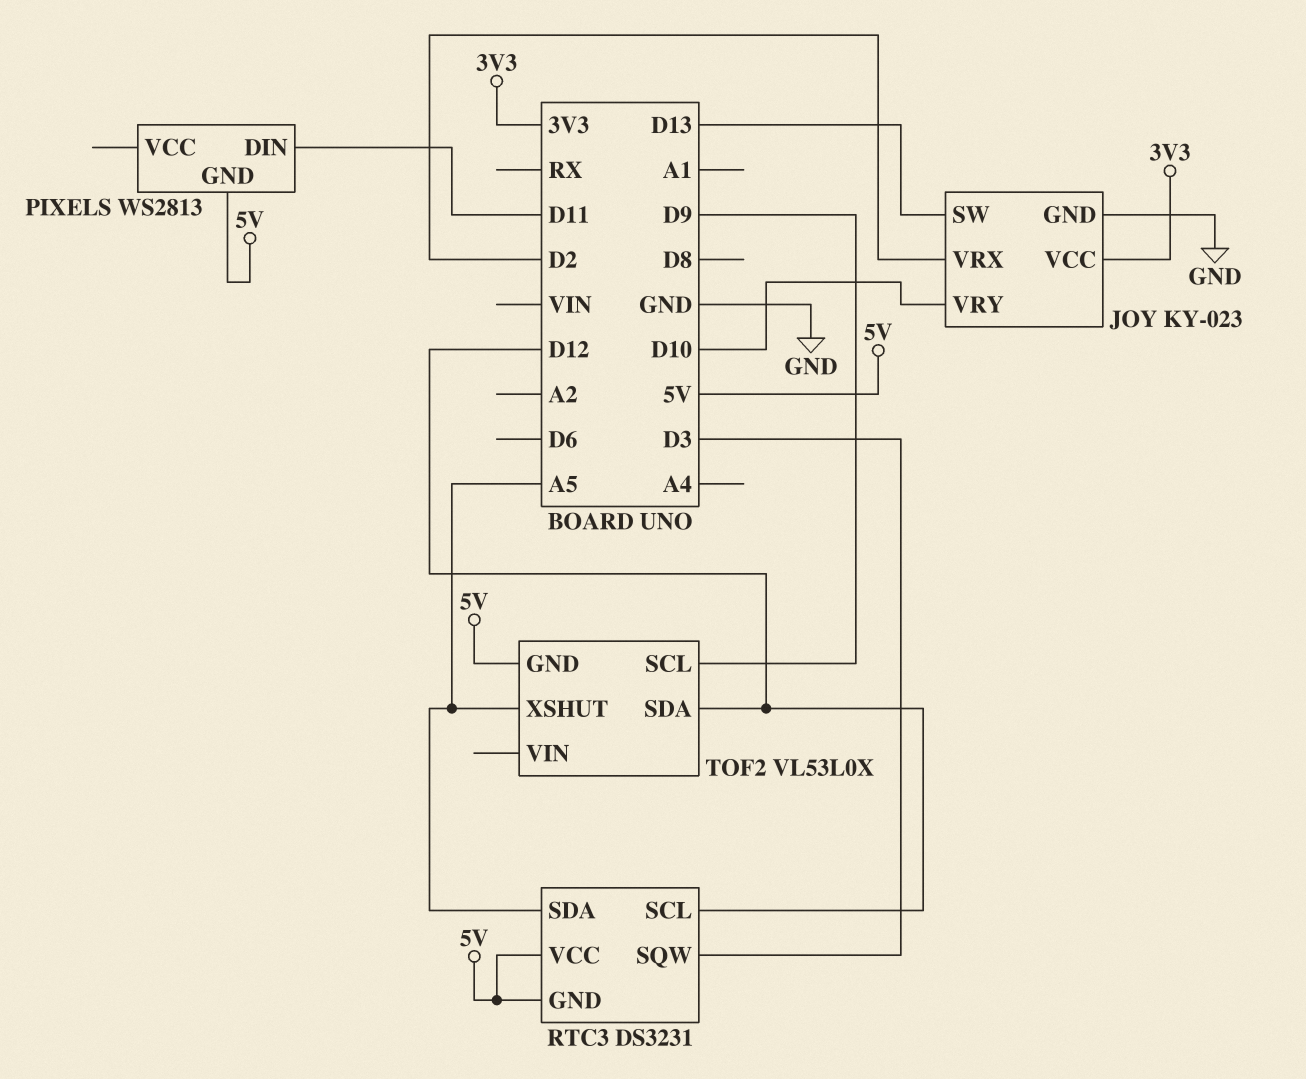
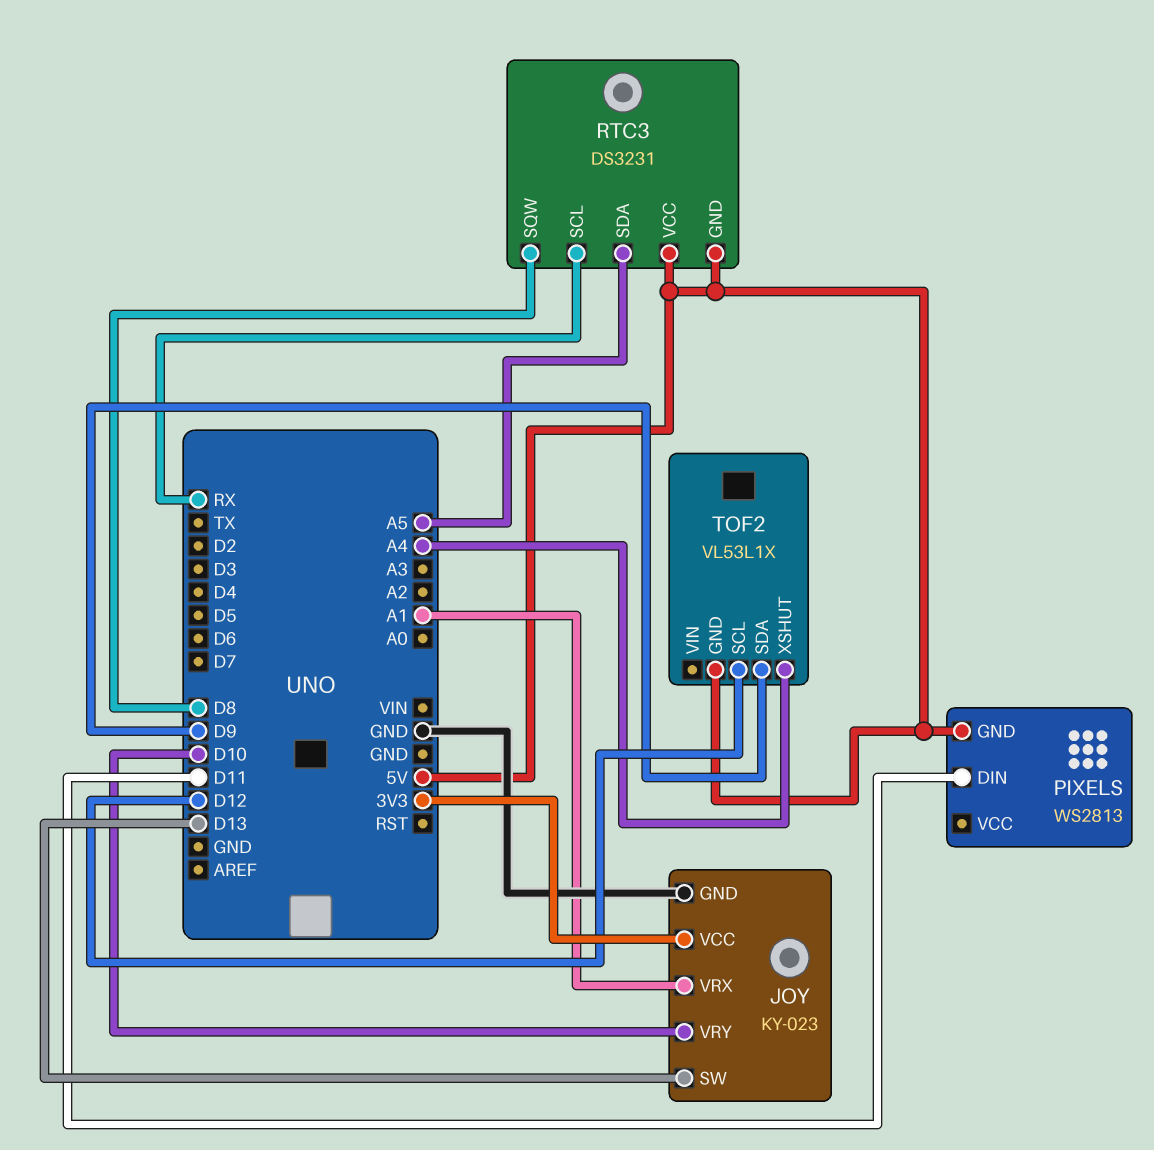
JOY pin VRX: D2 -> A1
RTC3 pin SCL: D12 -> RX
RTC3 pin SQW: D3 -> D8
TOF2: VL53L0X -> VL53L1X
TOF2 pin SCL: D9 -> D12
TOF2 pin SDA: D12 -> D9
TOF2 pin XSHUT: A5 -> A4

